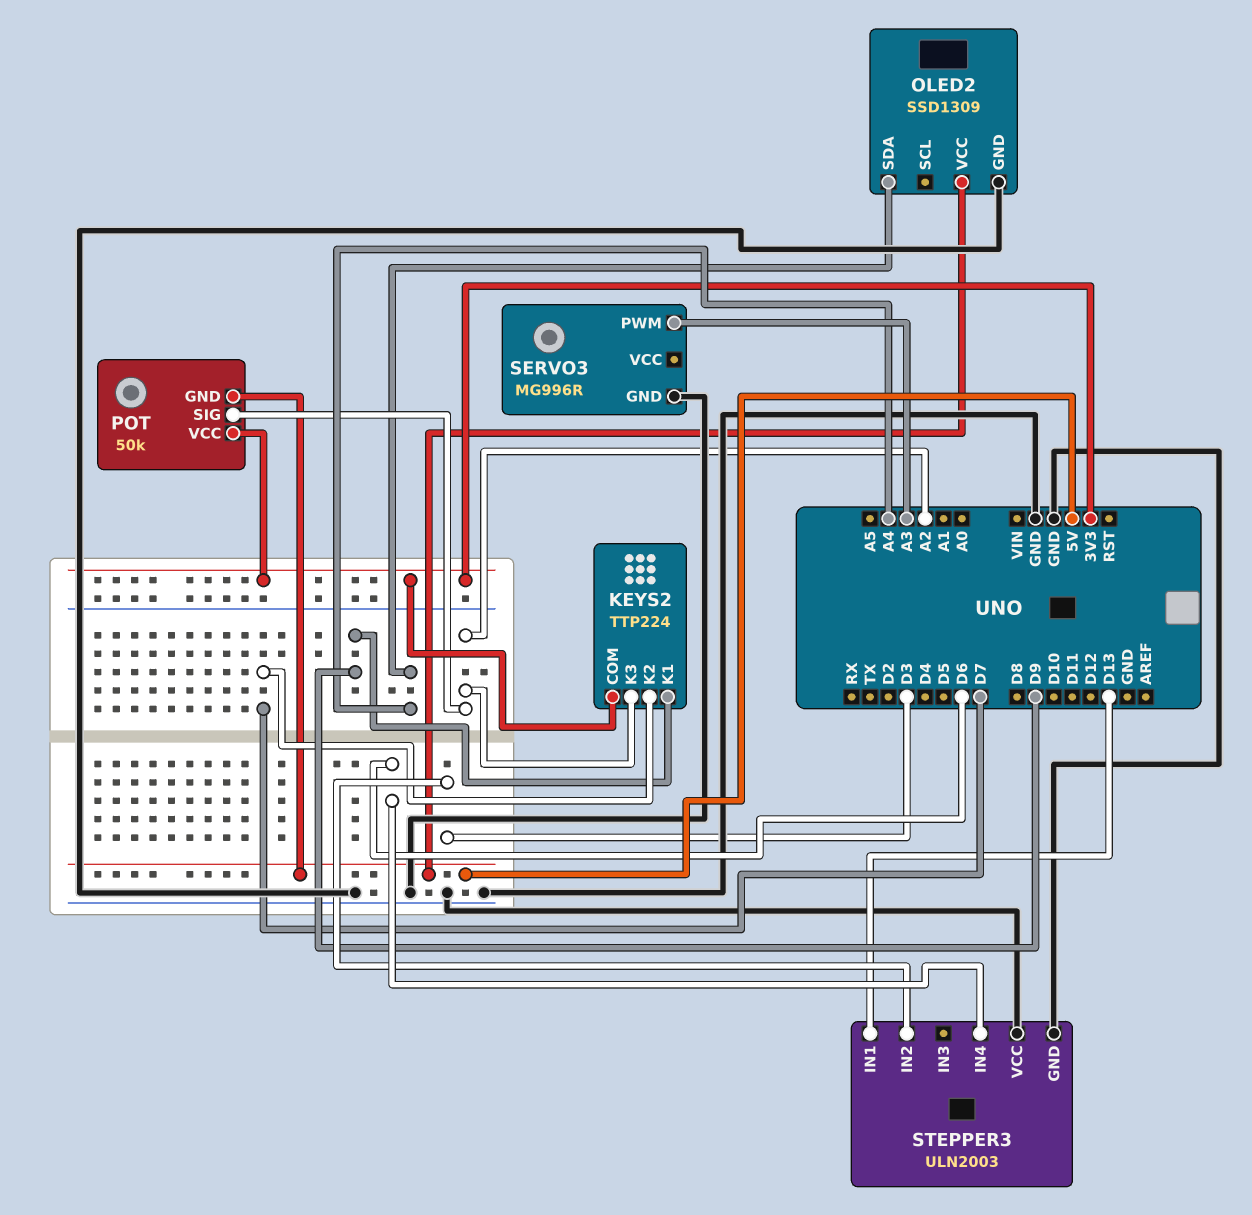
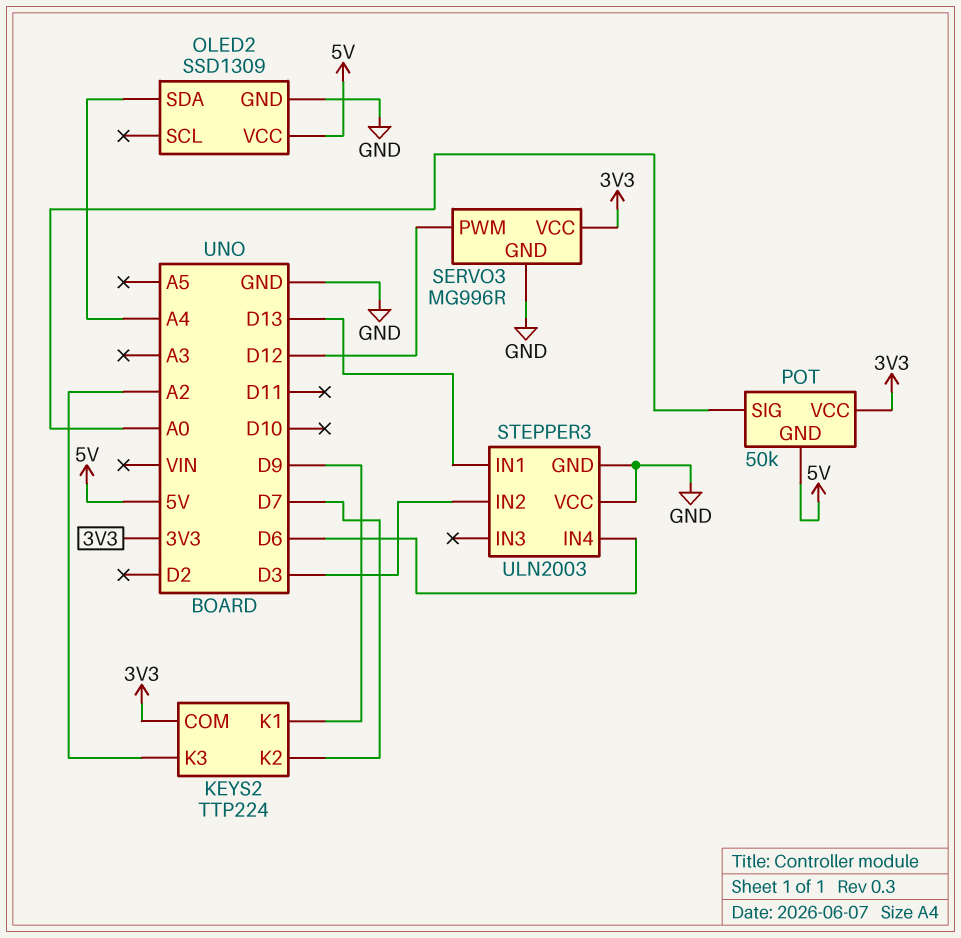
POT pin SIG: A2 -> A0
SERVO3 pin PWM: A3 -> D12
SERVO3 pin VCC: none -> 3V3

